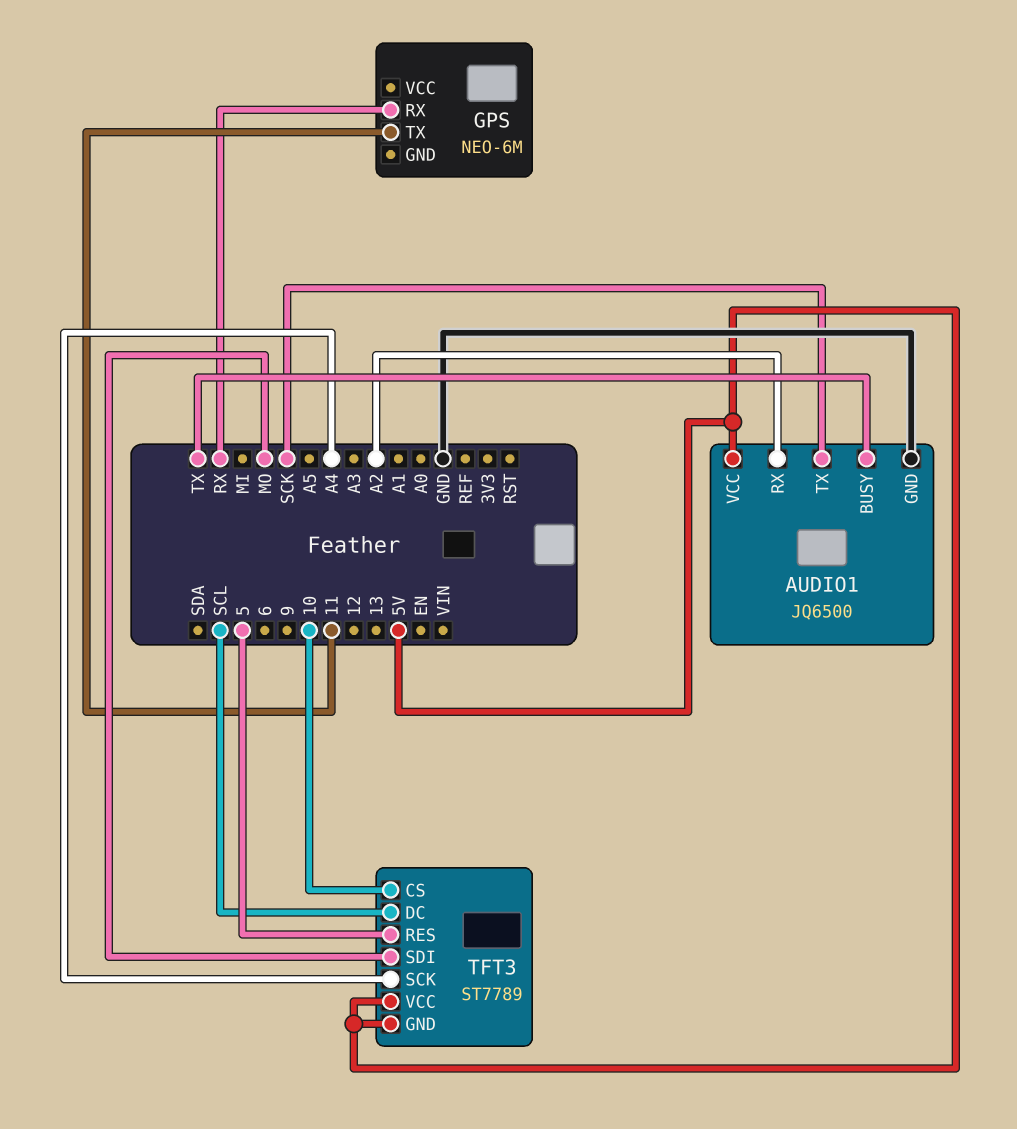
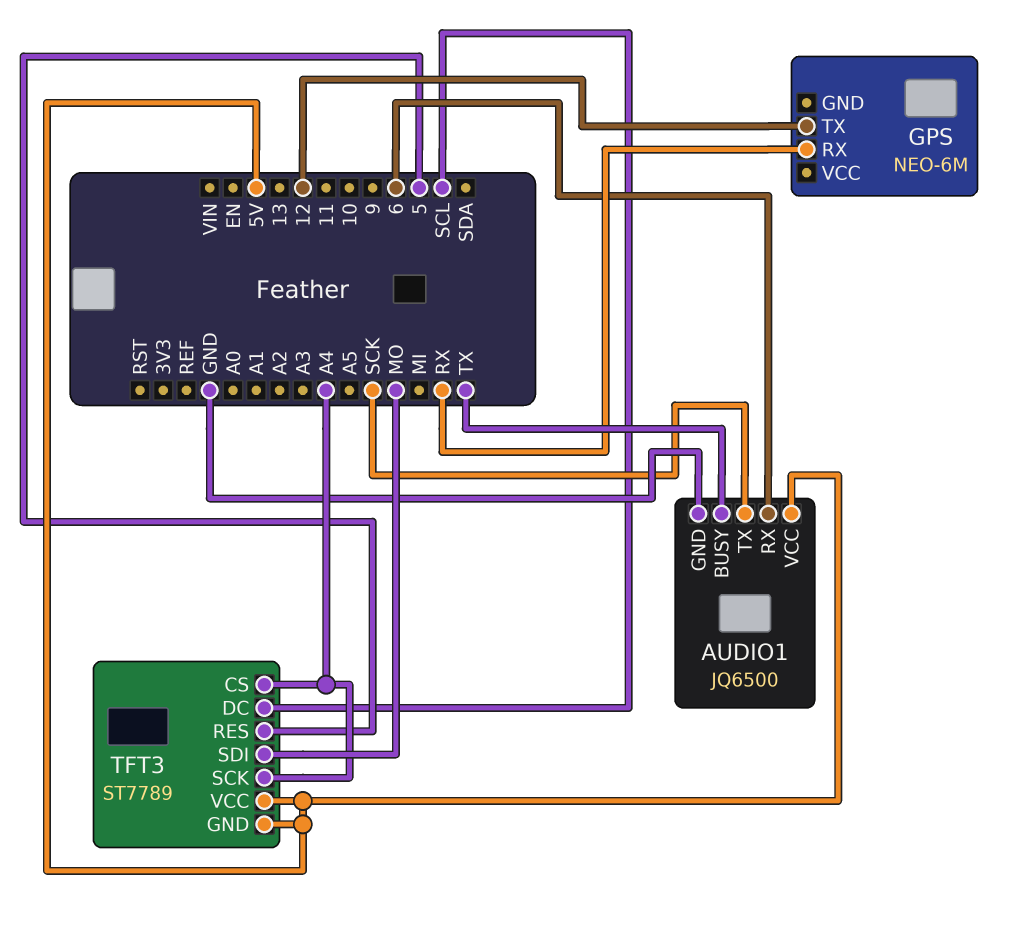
AUDIO1 pin RX: A2 -> 6
GPS pin TX: 11 -> 12
TFT3 pin CS: 10 -> A4

